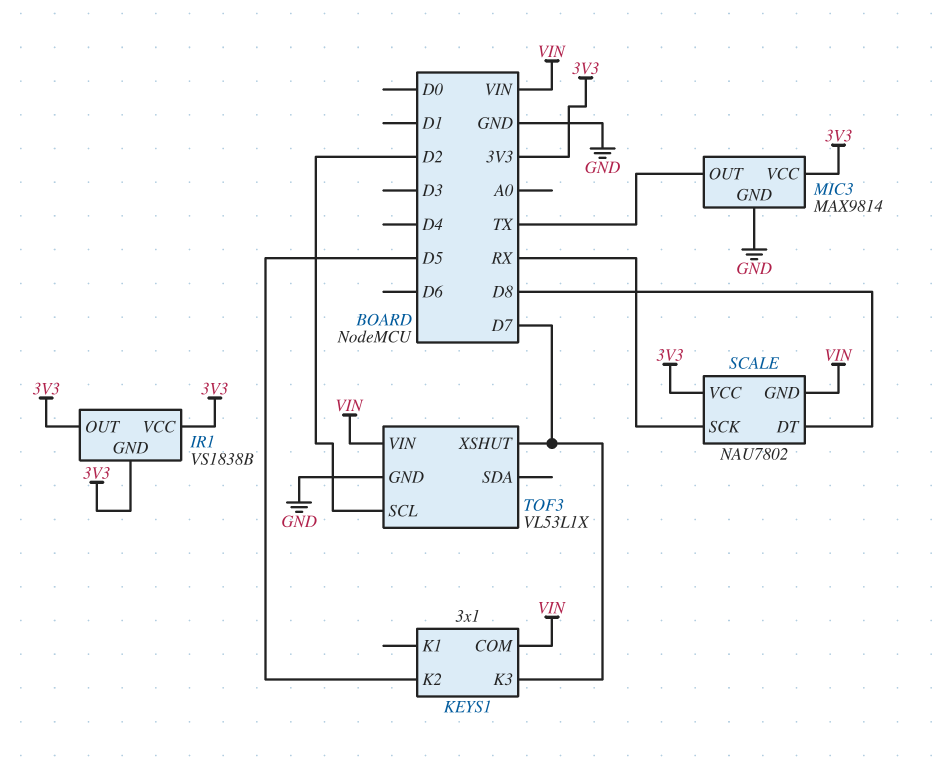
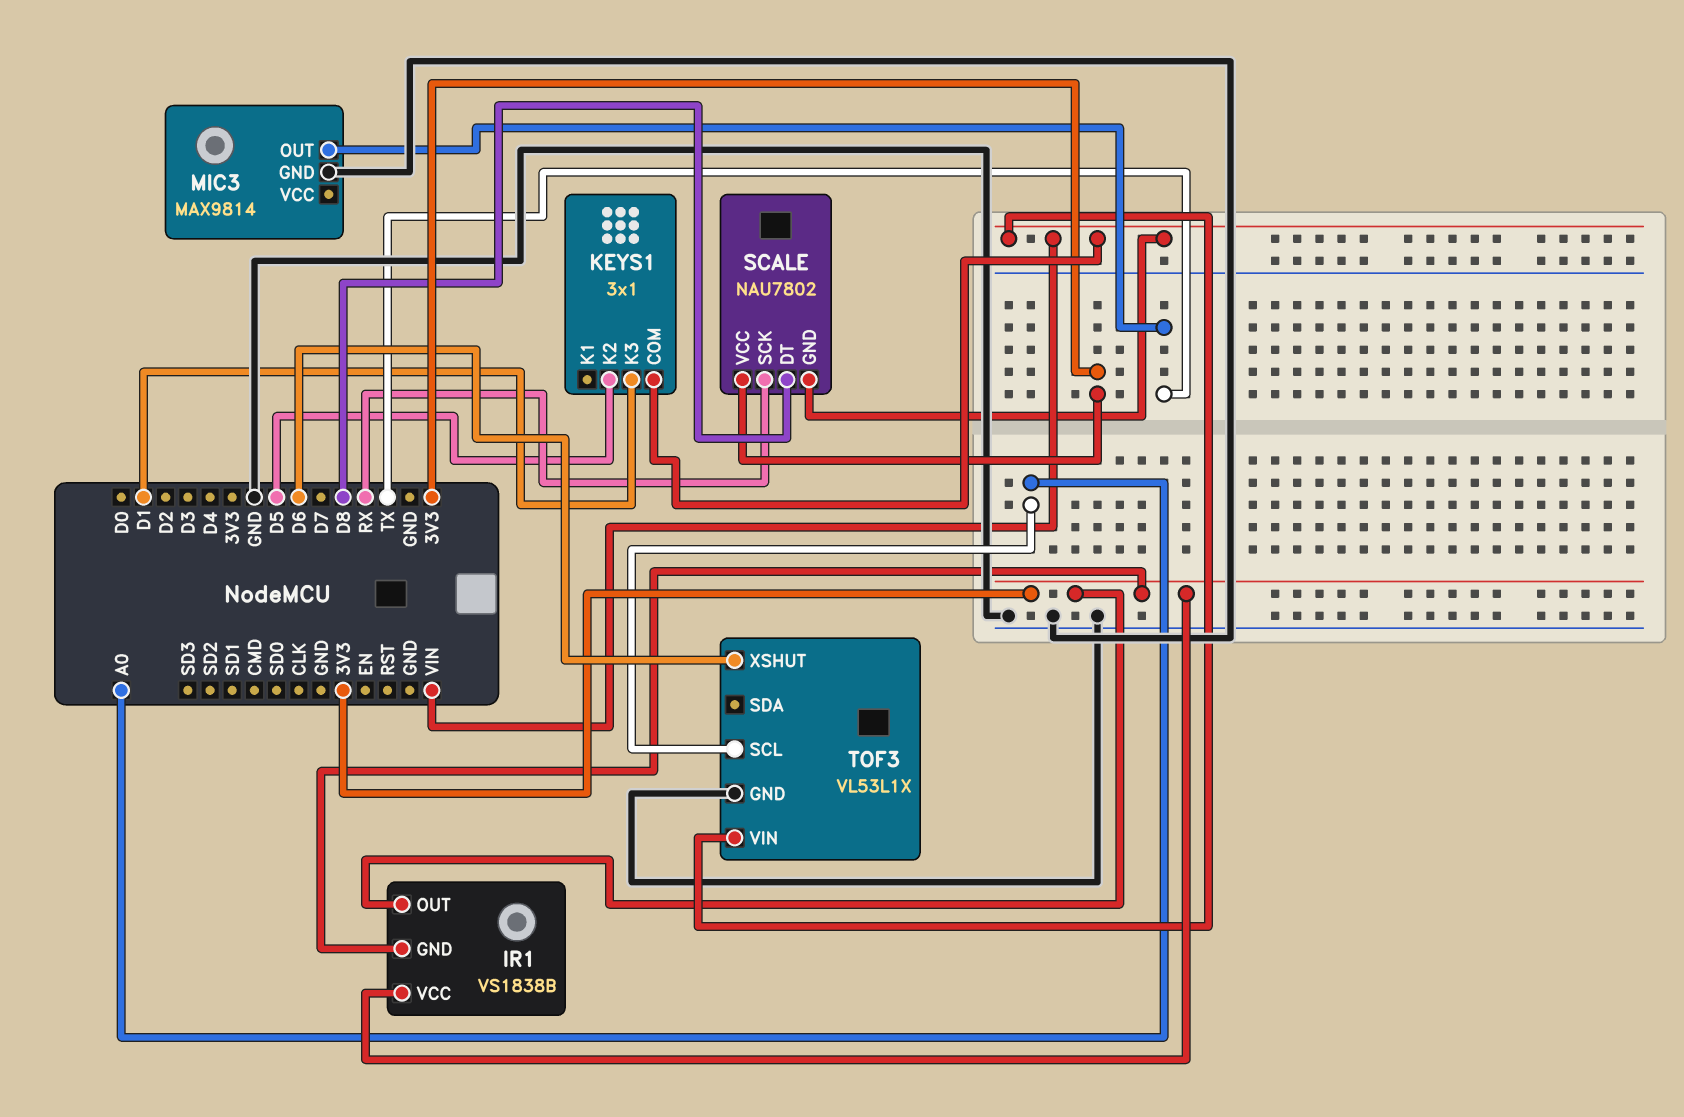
KEYS1 pin K3: D7 -> D1
MIC3 pin VCC: 3V3 -> none
TOF3 pin SCL: D2 -> A0
TOF3 pin XSHUT: D7 -> D6

